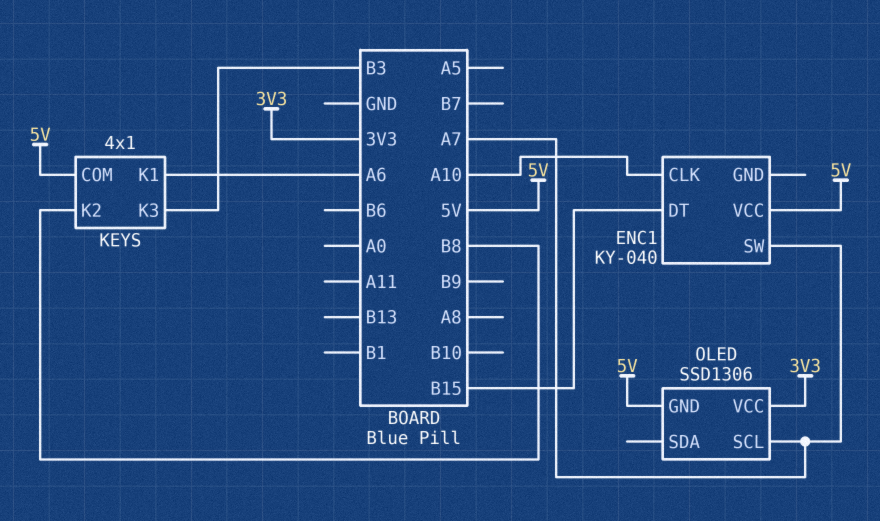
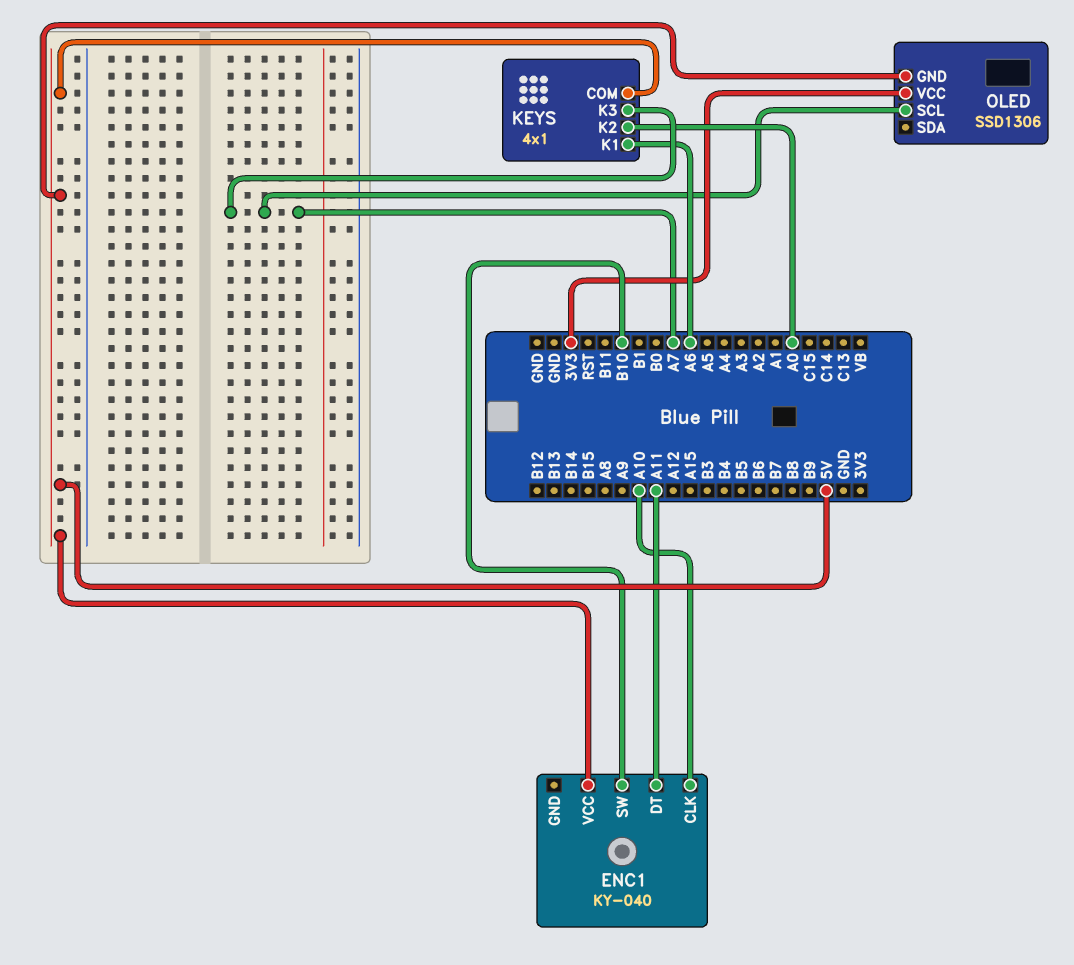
ENC1 pin DT: B15 -> A11
ENC1 pin SW: A7 -> B10
KEYS pin K2: B8 -> A0
KEYS pin K3: B3 -> A7

